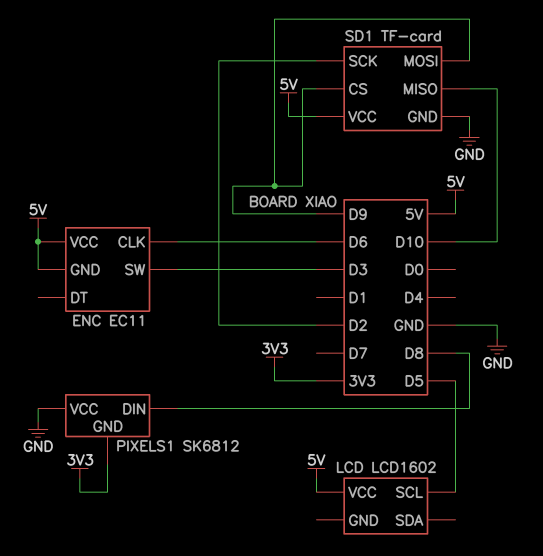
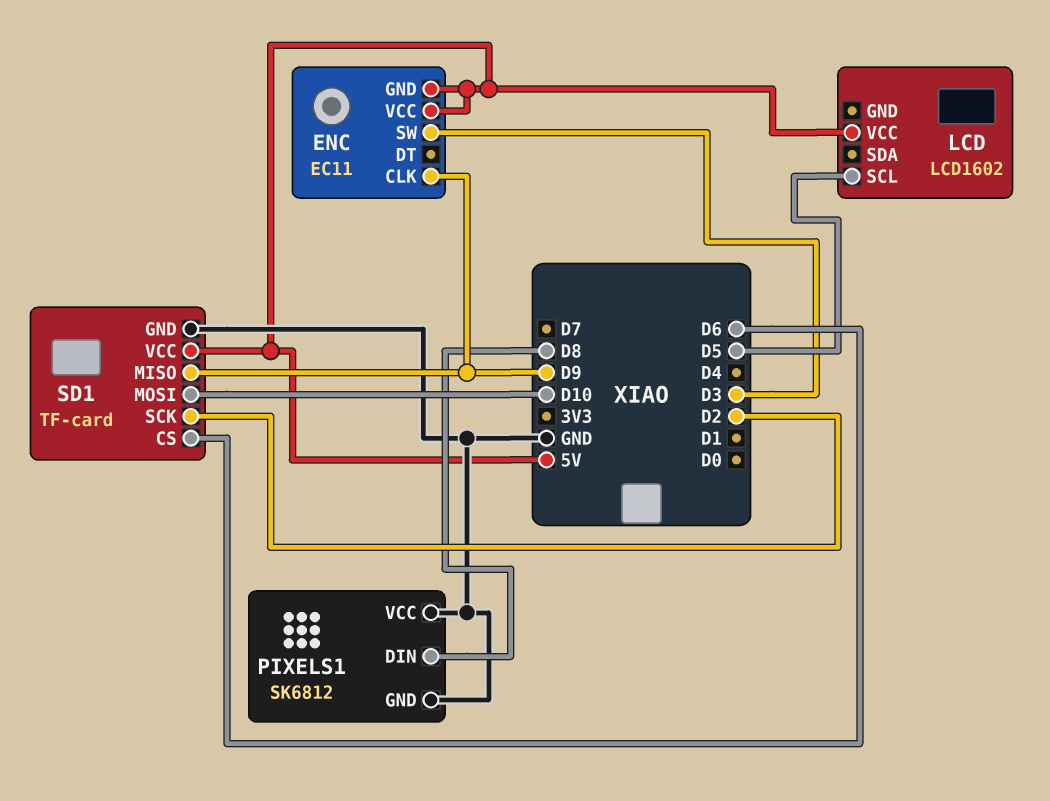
ENC pin CLK: D6 -> D9
PIXELS1 pin GND: 3V3 -> GND
SD1 pin CS: D9 -> D6
SD1 pin MISO: D10 -> D9
SD1 pin MOSI: D9 -> D10

